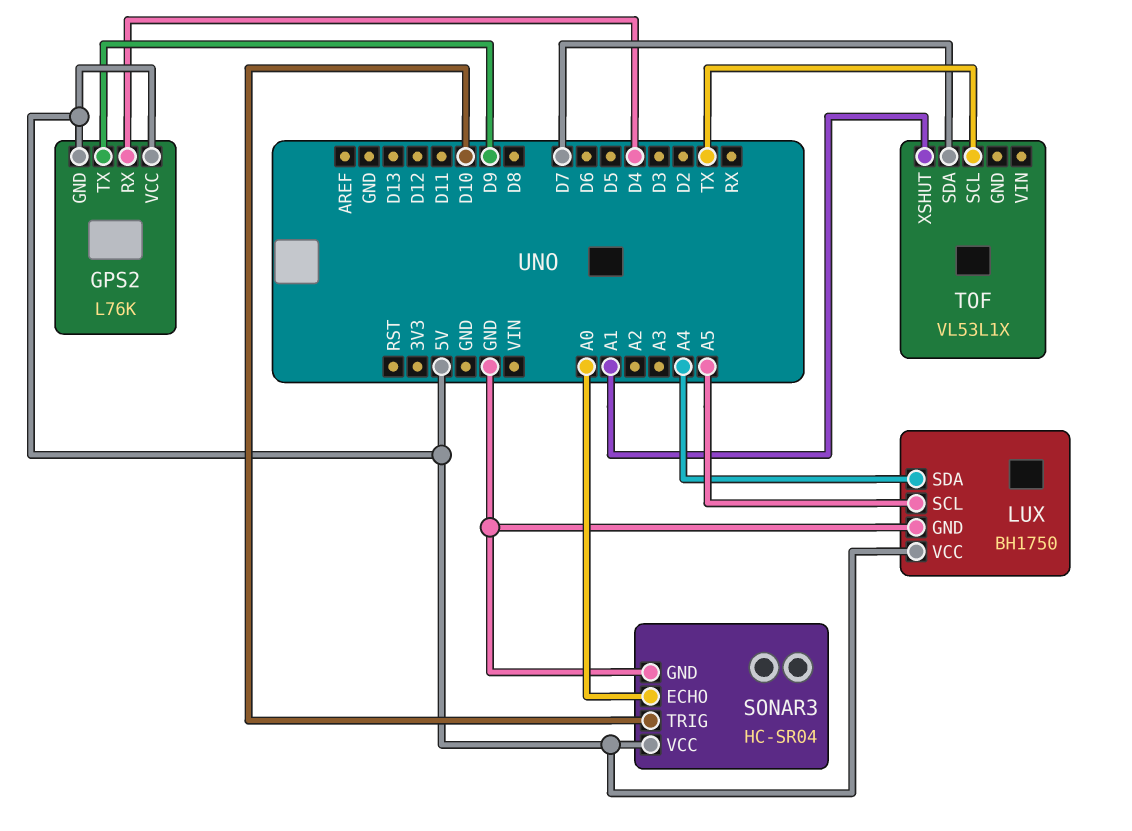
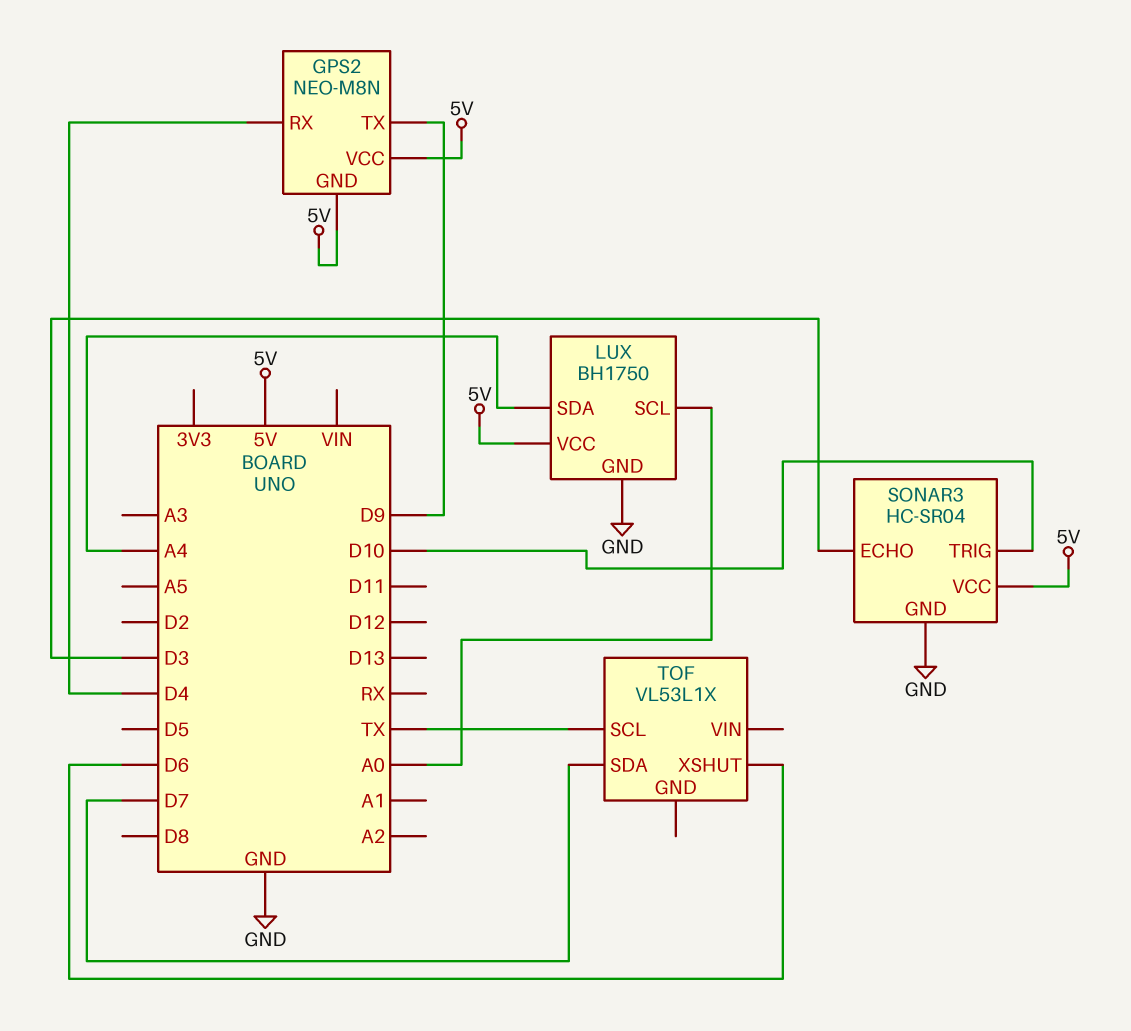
GPS2: L76K -> NEO-M8N
LUX pin SCL: A5 -> A0
SONAR3 pin ECHO: A0 -> D3
TOF pin XSHUT: A1 -> D6

